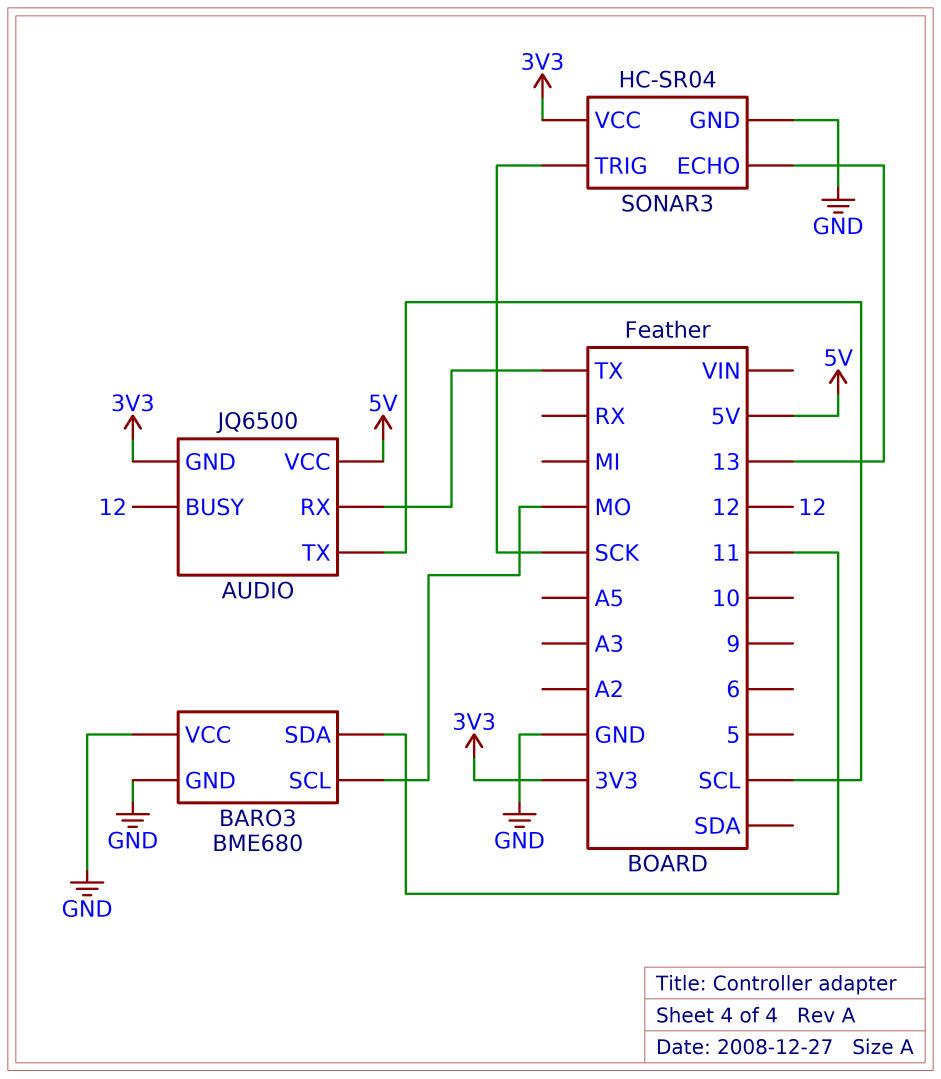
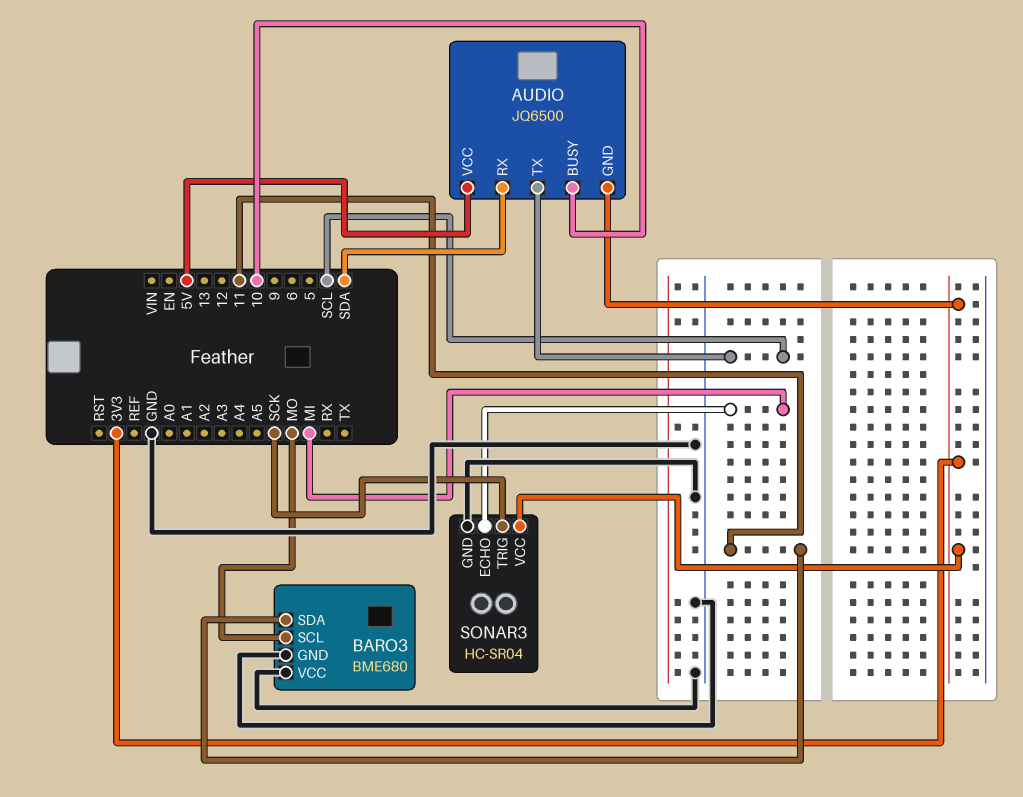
AUDIO pin BUSY: 12 -> 10
AUDIO pin RX: TX -> SDA
SONAR3 pin ECHO: 13 -> MI

